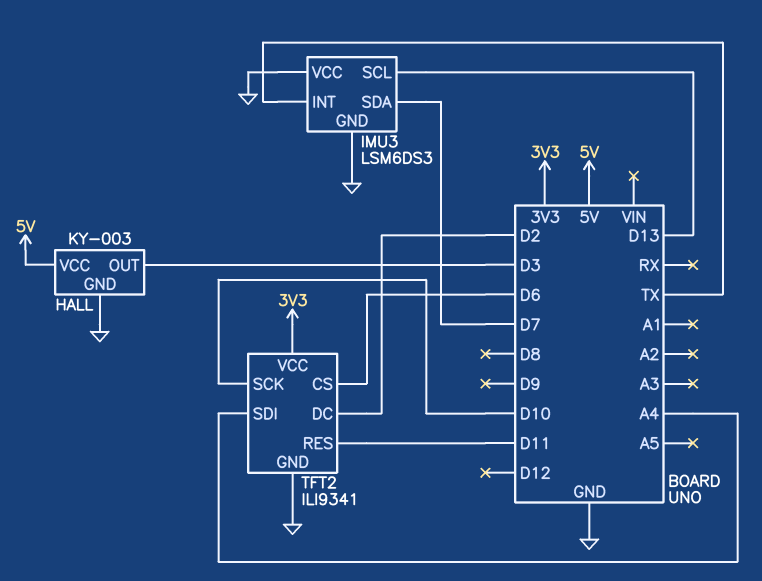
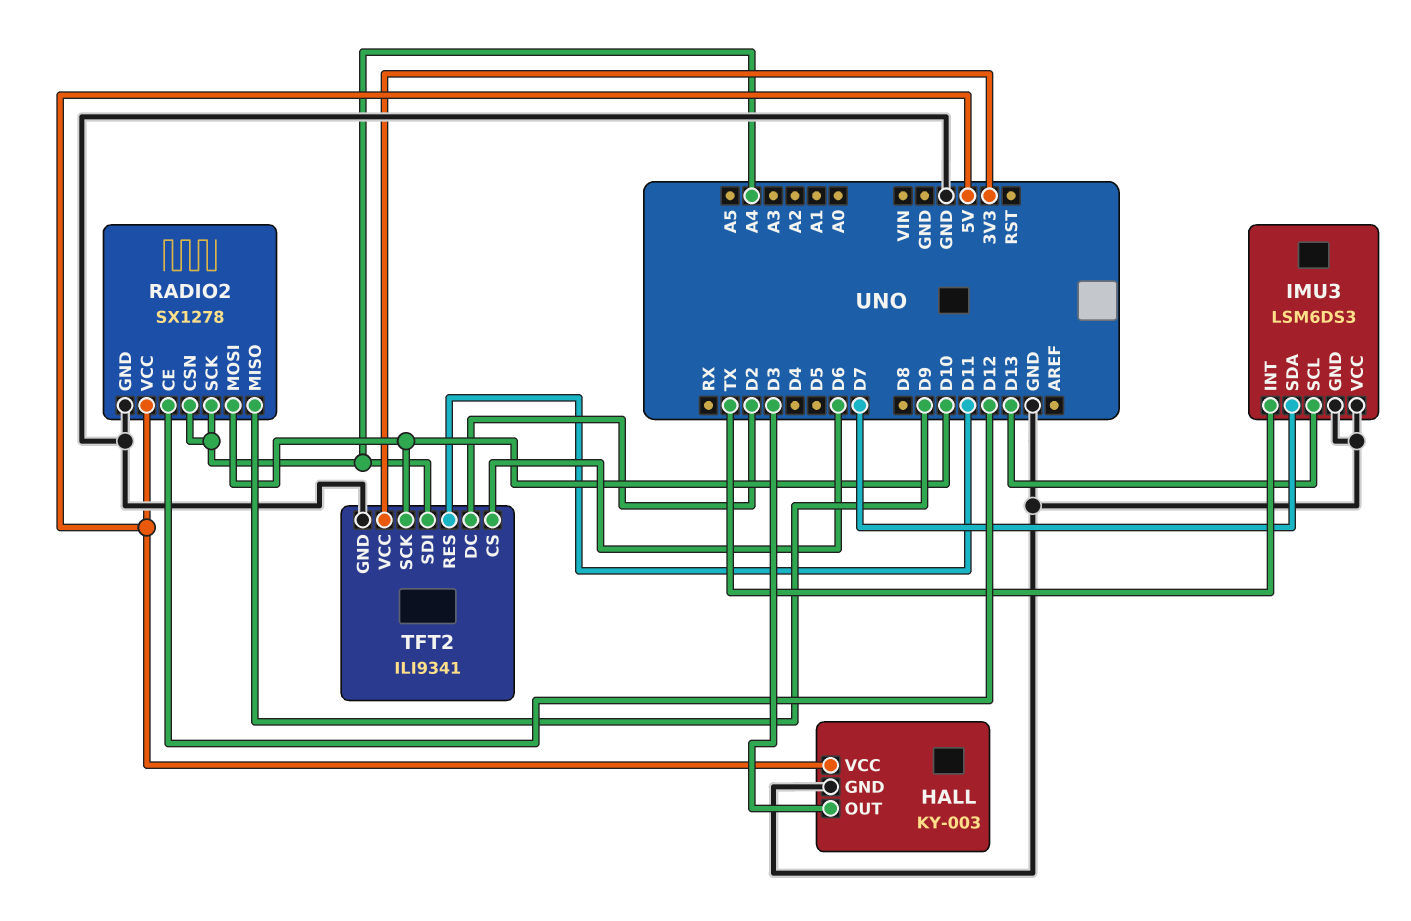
RADIO2: none -> SX1278
RADIO2 pin CE: none -> D12
RADIO2 pin CSN: none -> A4
RADIO2 pin GND: none -> GND
RADIO2 pin MISO: none -> D9
RADIO2 pin MOSI: none -> D10
RADIO2 pin SCK: none -> A4
RADIO2 pin VCC: none -> 5V

